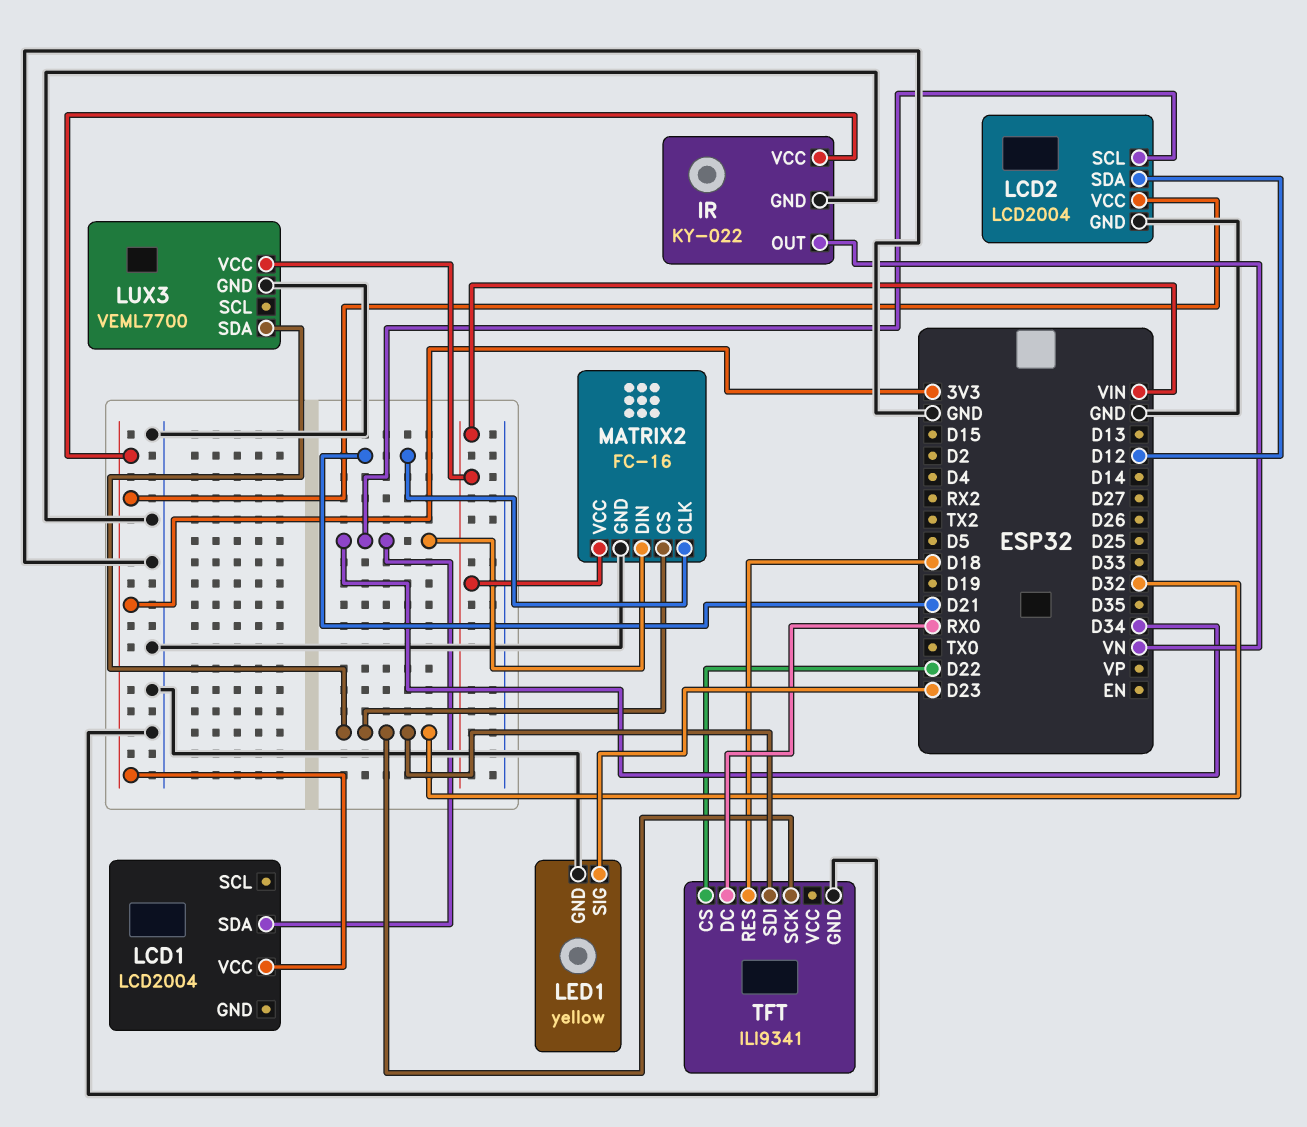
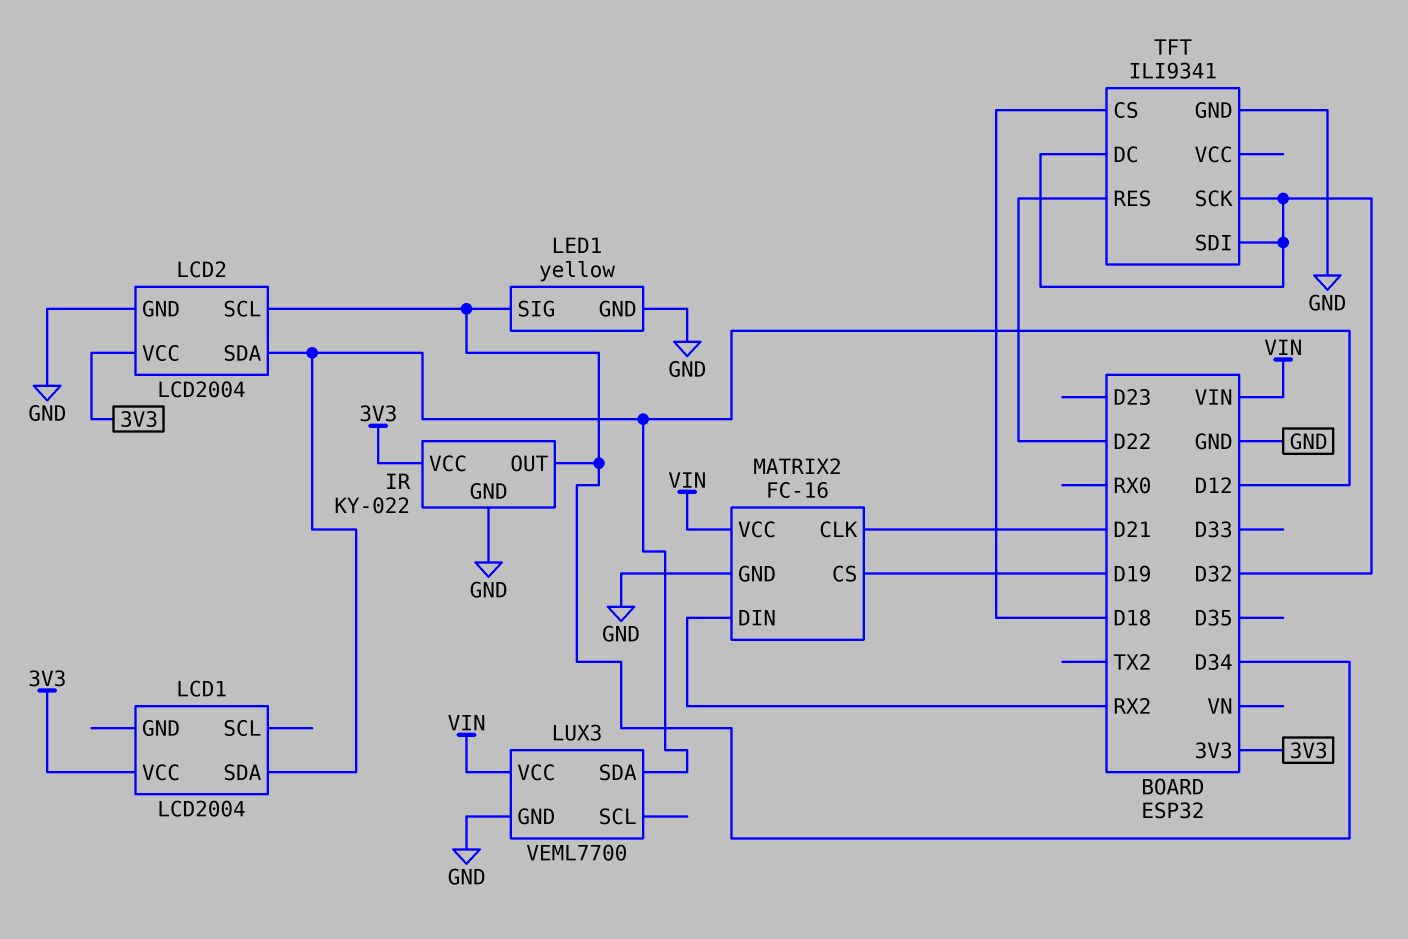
IR pin OUT: VN -> D34
LCD1 pin SDA: D34 -> D12
LED1 pin SIG: D23 -> D34
LUX3 pin SDA: D32 -> D12
MATRIX2 pin CS: D32 -> D19
MATRIX2 pin DIN: D34 -> RX2
TFT pin CS: D22 -> D18
TFT pin DC: RX0 -> D32
TFT pin RES: D18 -> D22

